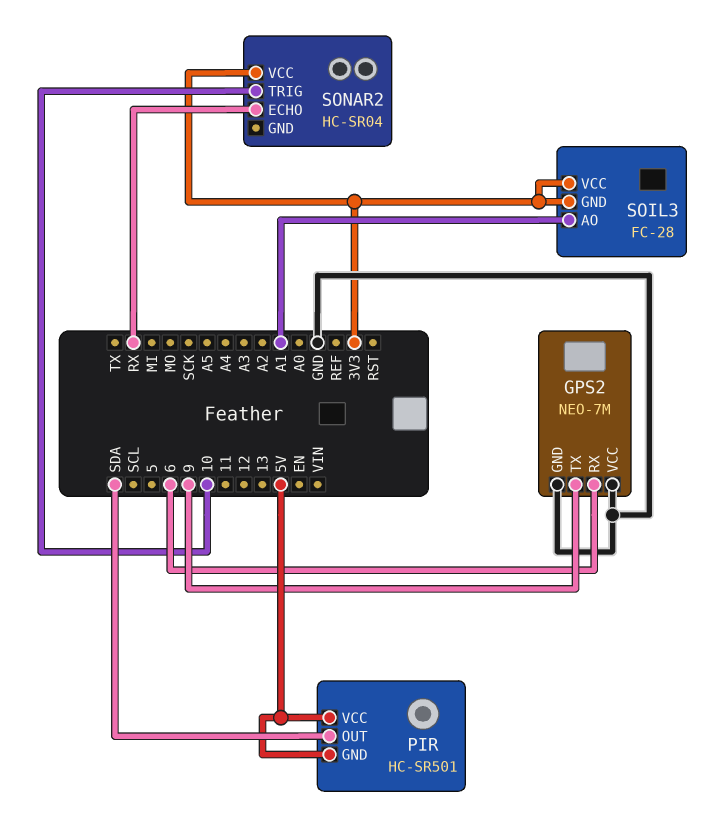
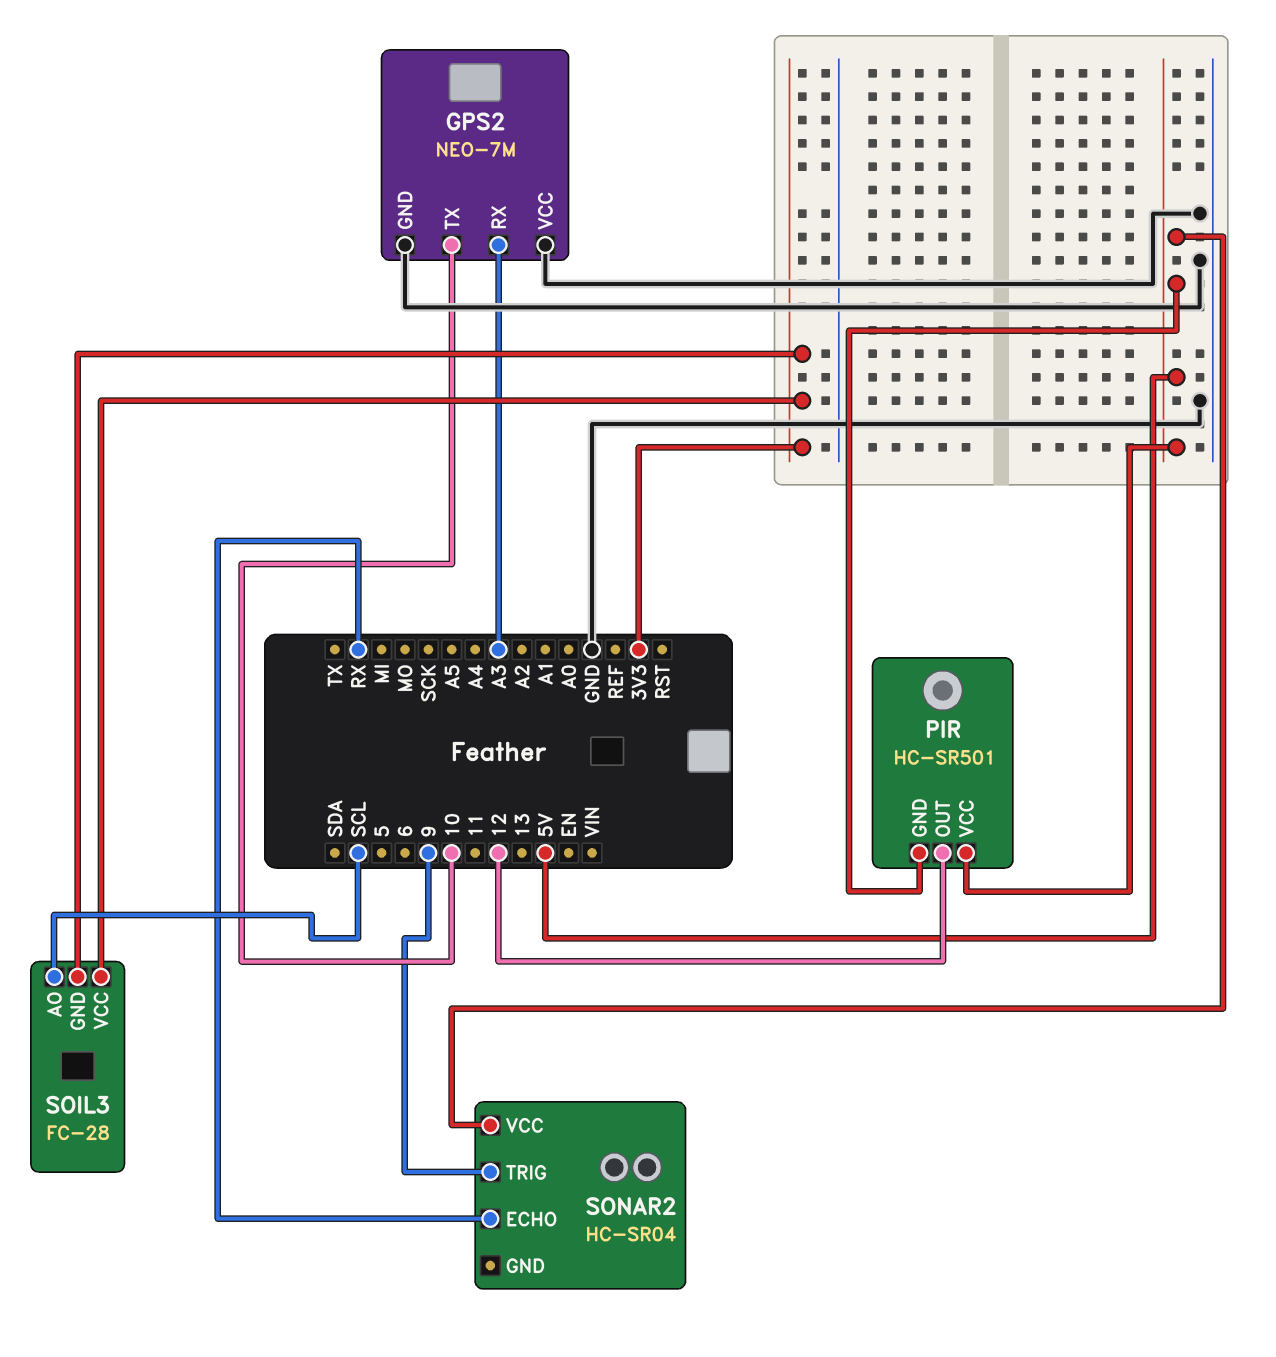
GPS2 pin RX: 6 -> A3
GPS2 pin TX: 9 -> 10
PIR pin OUT: SDA -> 12
SOIL3 pin AO: A1 -> SCL
SONAR2 pin TRIG: 10 -> 9
SONAR2 pin VCC: 3V3 -> 5V

